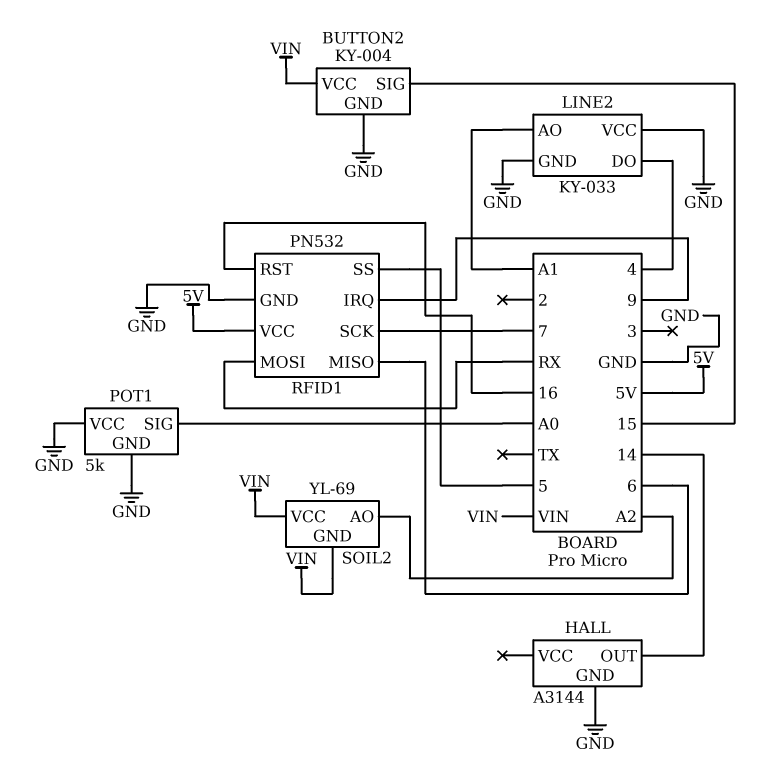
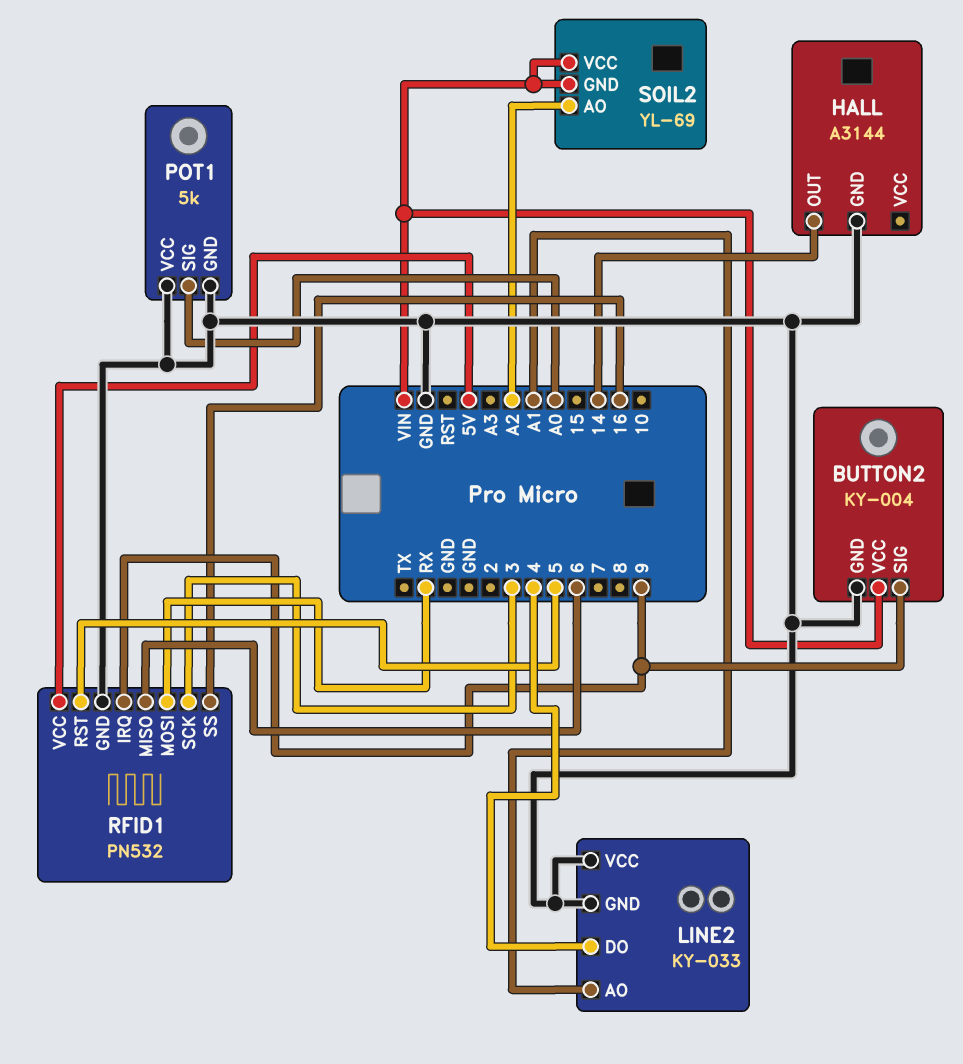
BUTTON2 pin SIG: 15 -> 9
RFID1 pin RST: 16 -> 5
RFID1 pin SCK: 7 -> 3
RFID1 pin SS: 5 -> 16

